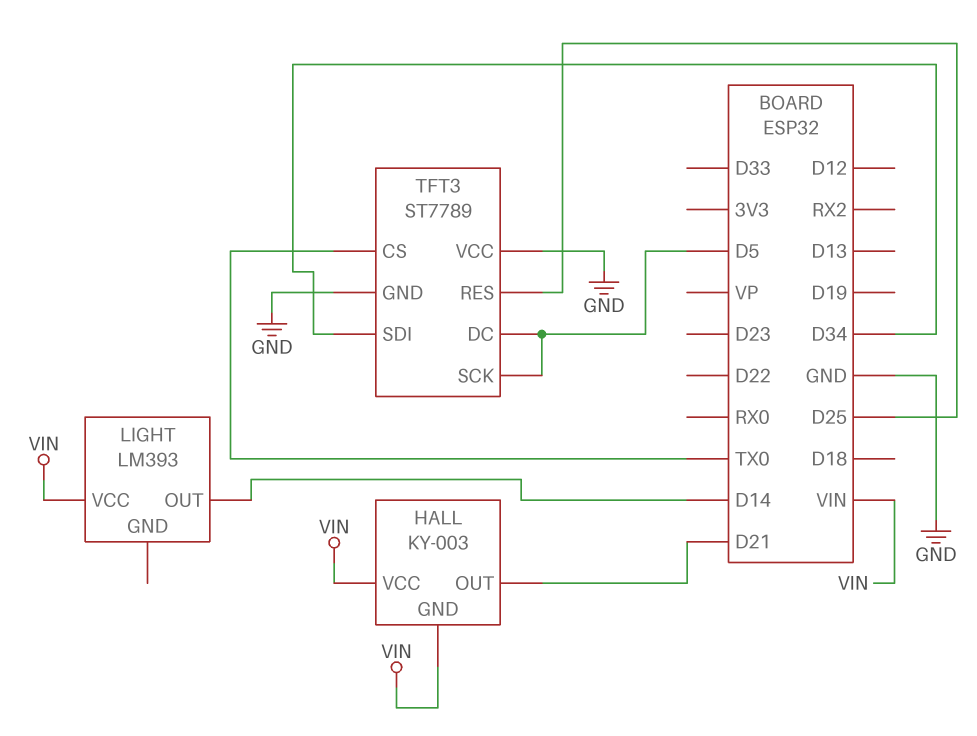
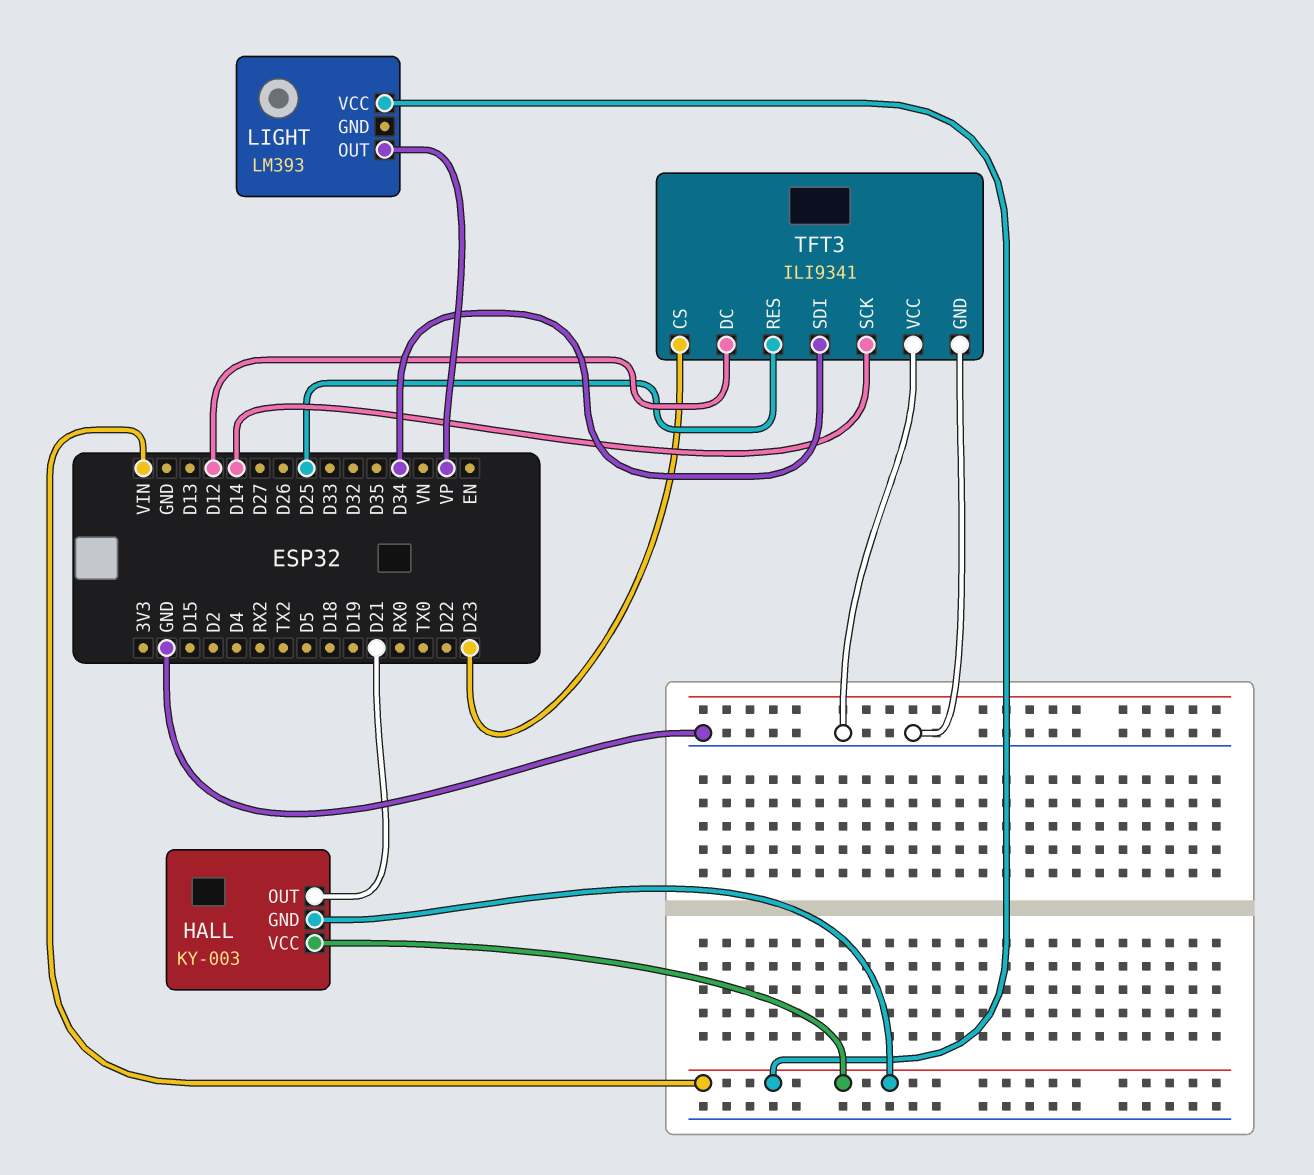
LIGHT pin OUT: D14 -> VP
TFT3: ST7789 -> ILI9341
TFT3 pin CS: TX0 -> D23
TFT3 pin DC: D5 -> D12
TFT3 pin SCK: D5 -> D14

